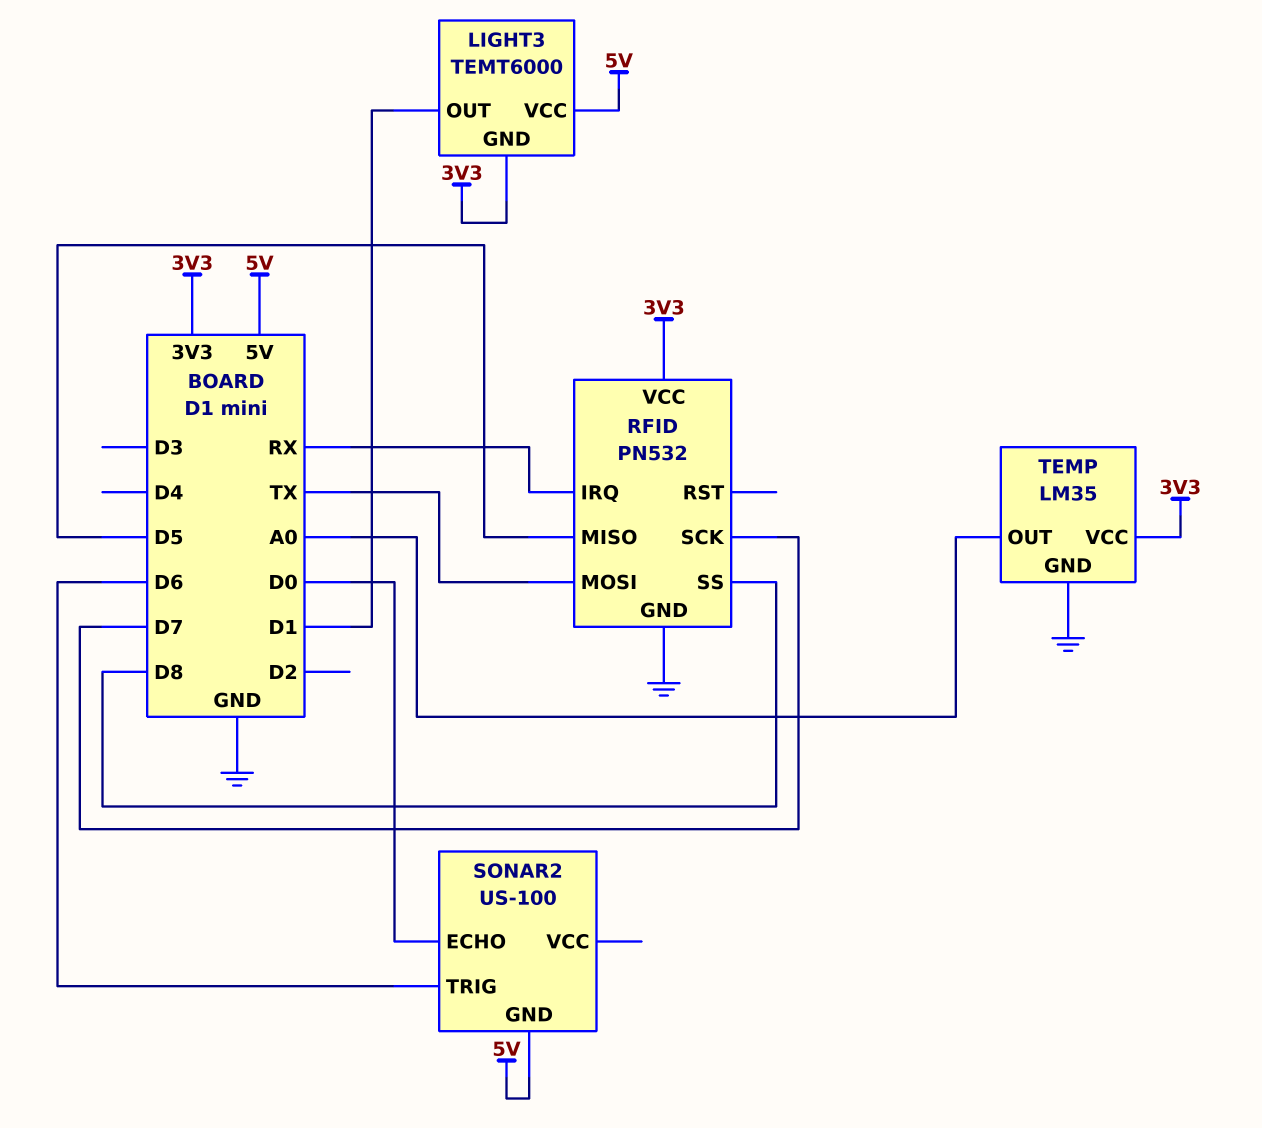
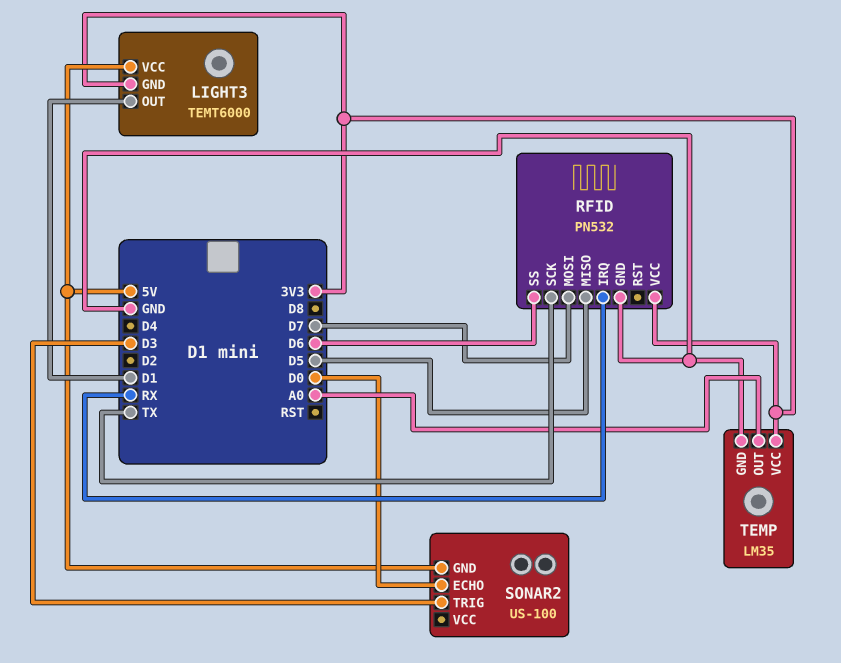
RFID pin MOSI: TX -> D7
RFID pin SCK: D7 -> TX
RFID pin SS: D8 -> D6
SONAR2 pin TRIG: D6 -> D3

